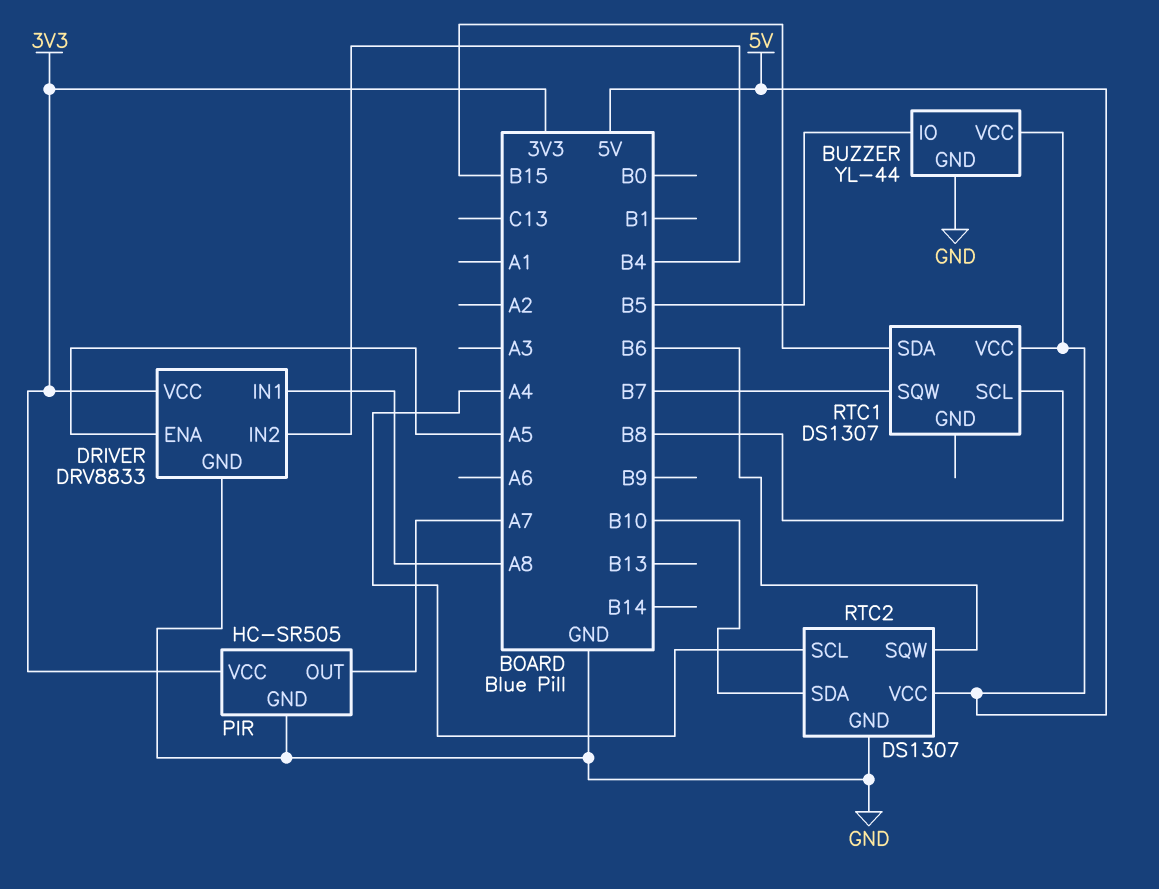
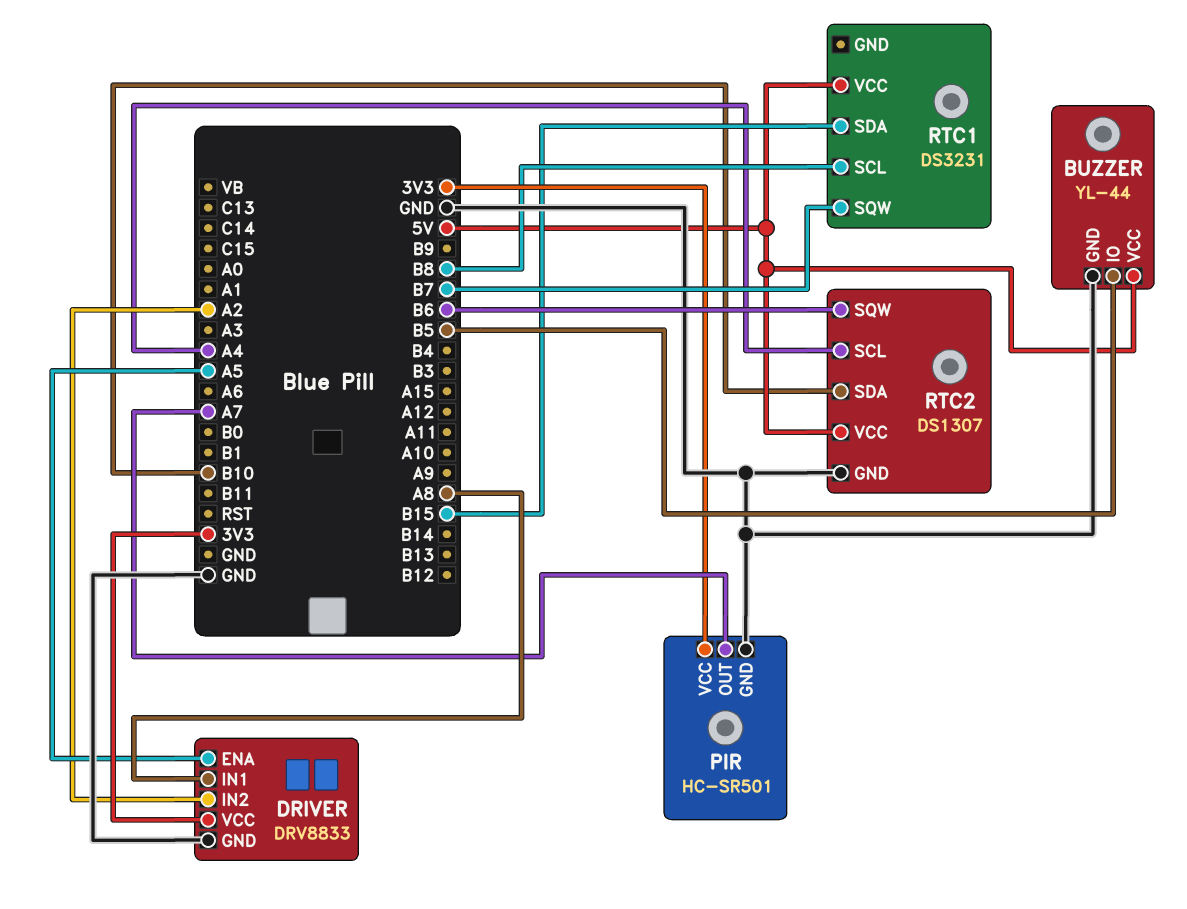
DRIVER pin IN2: B4 -> A2
PIR: HC-SR505 -> HC-SR501
RTC1: DS1307 -> DS3231

